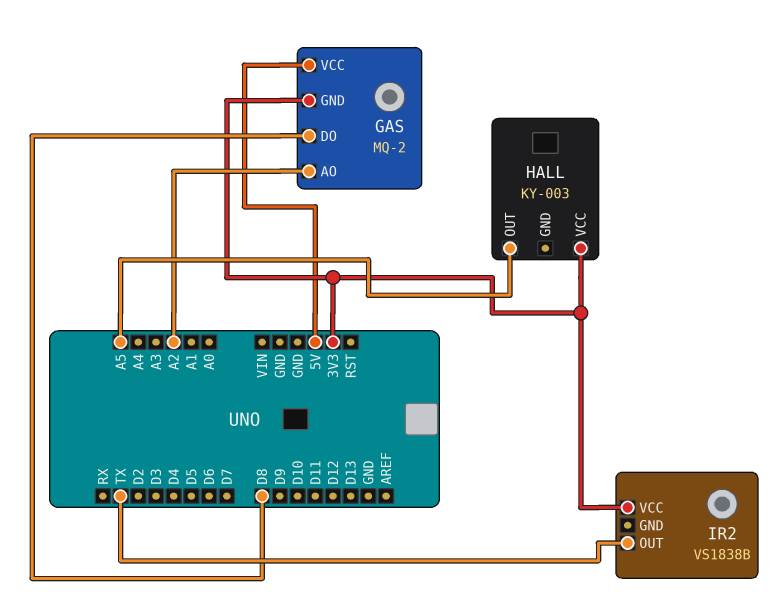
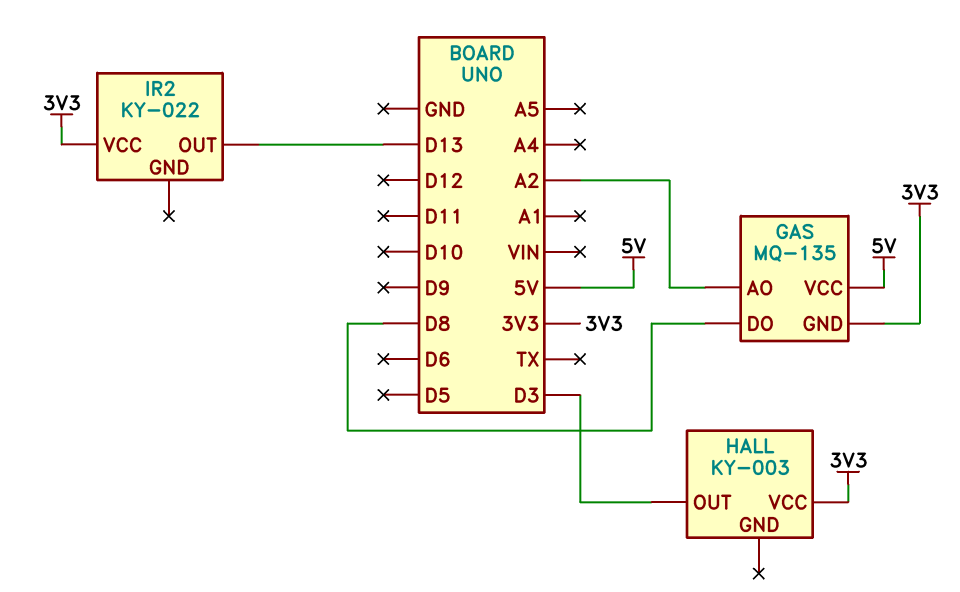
GAS: MQ-2 -> MQ-135
HALL pin OUT: A5 -> D3
IR2: VS1838B -> KY-022
IR2 pin OUT: TX -> D13

